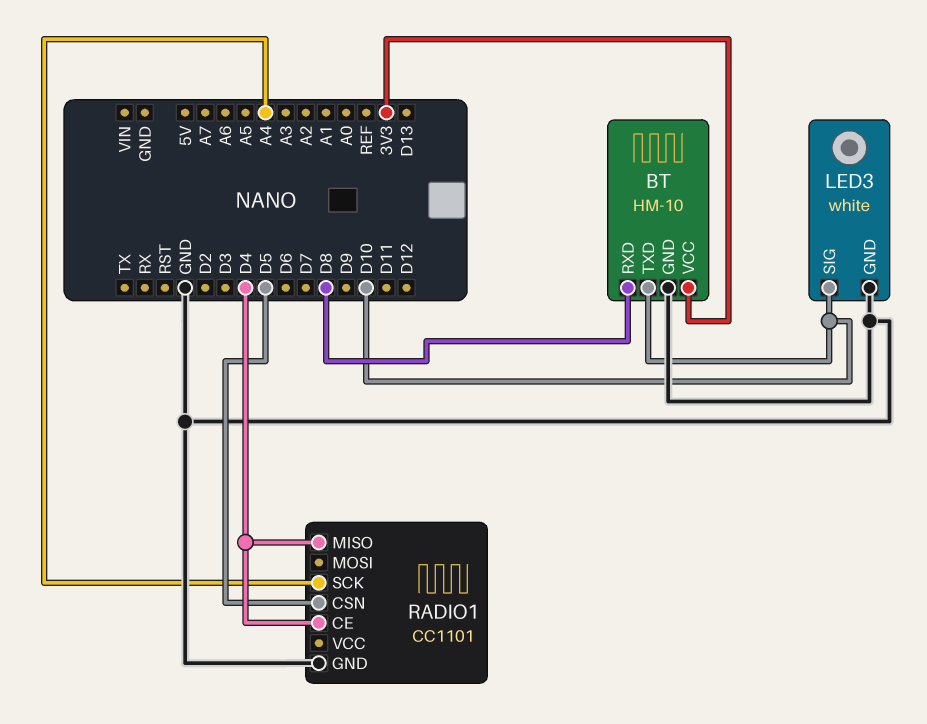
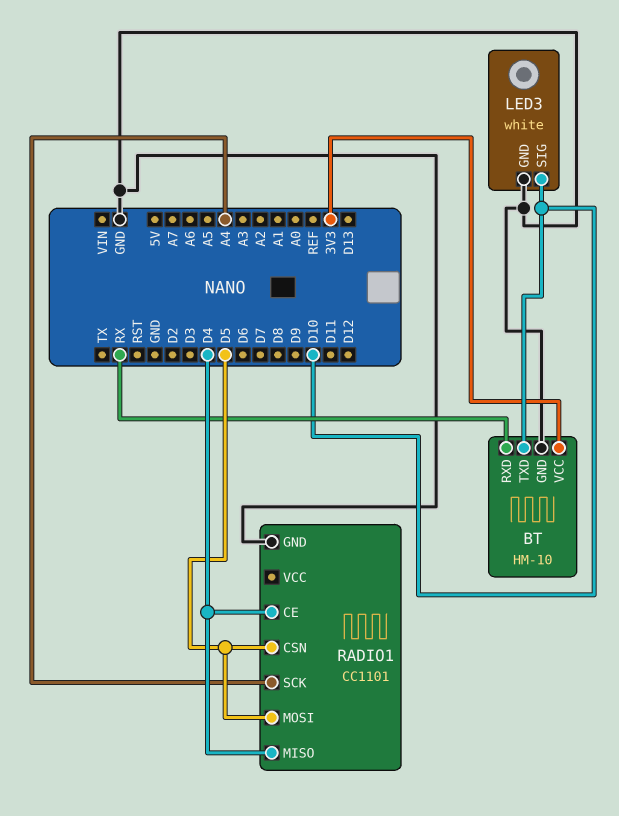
BT pin RXD: D8 -> RX
RADIO1 pin MOSI: none -> D5

